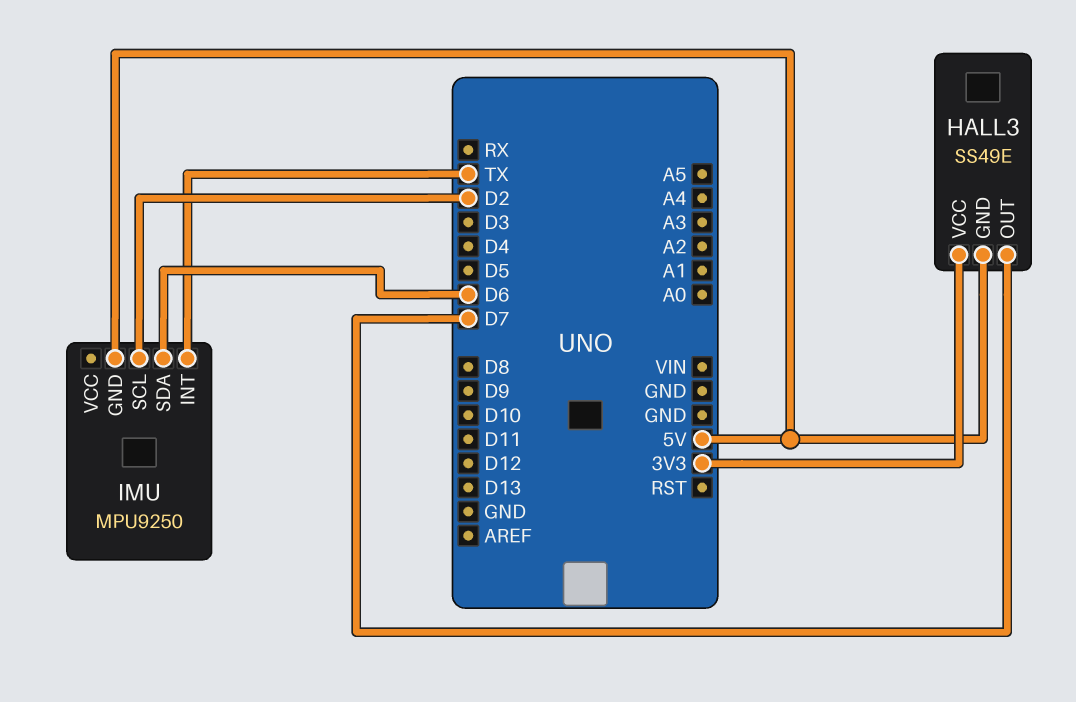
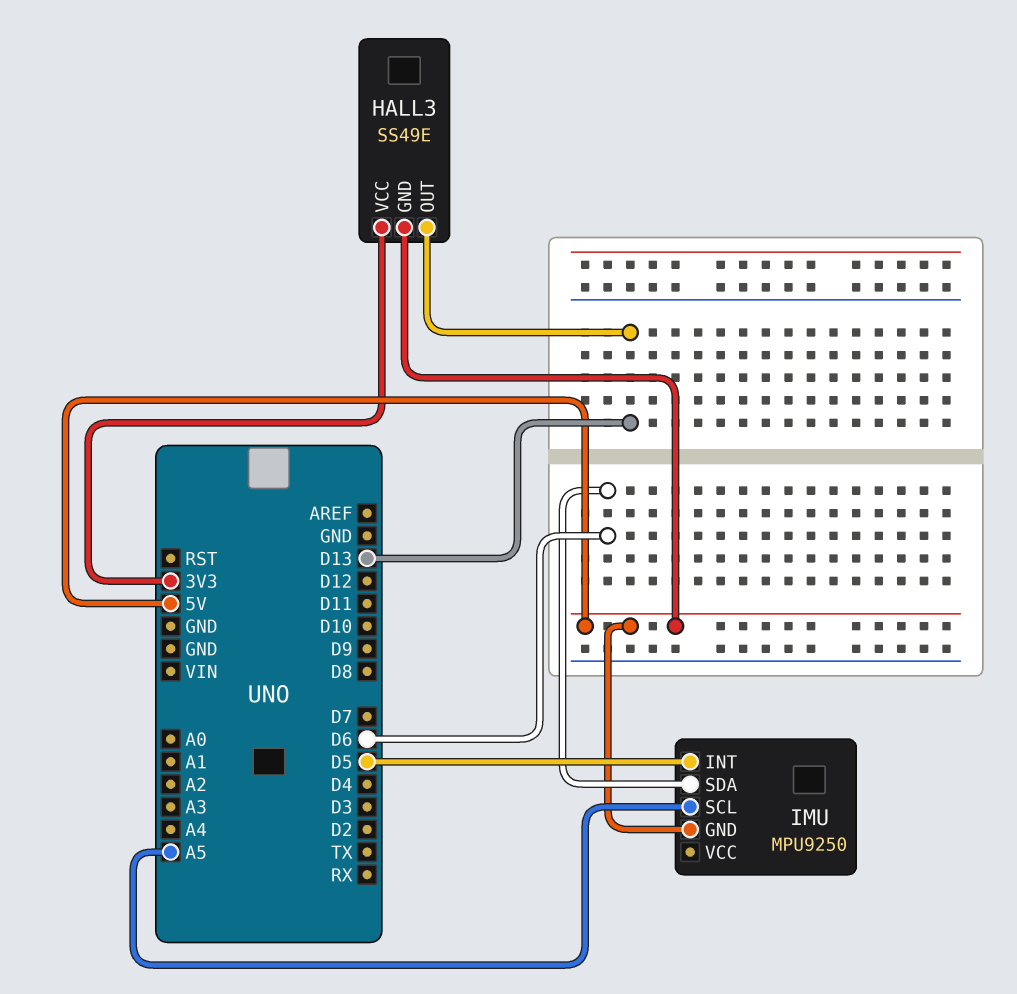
HALL3 pin OUT: D7 -> D13
IMU pin INT: TX -> D5
IMU pin SCL: D2 -> A5

